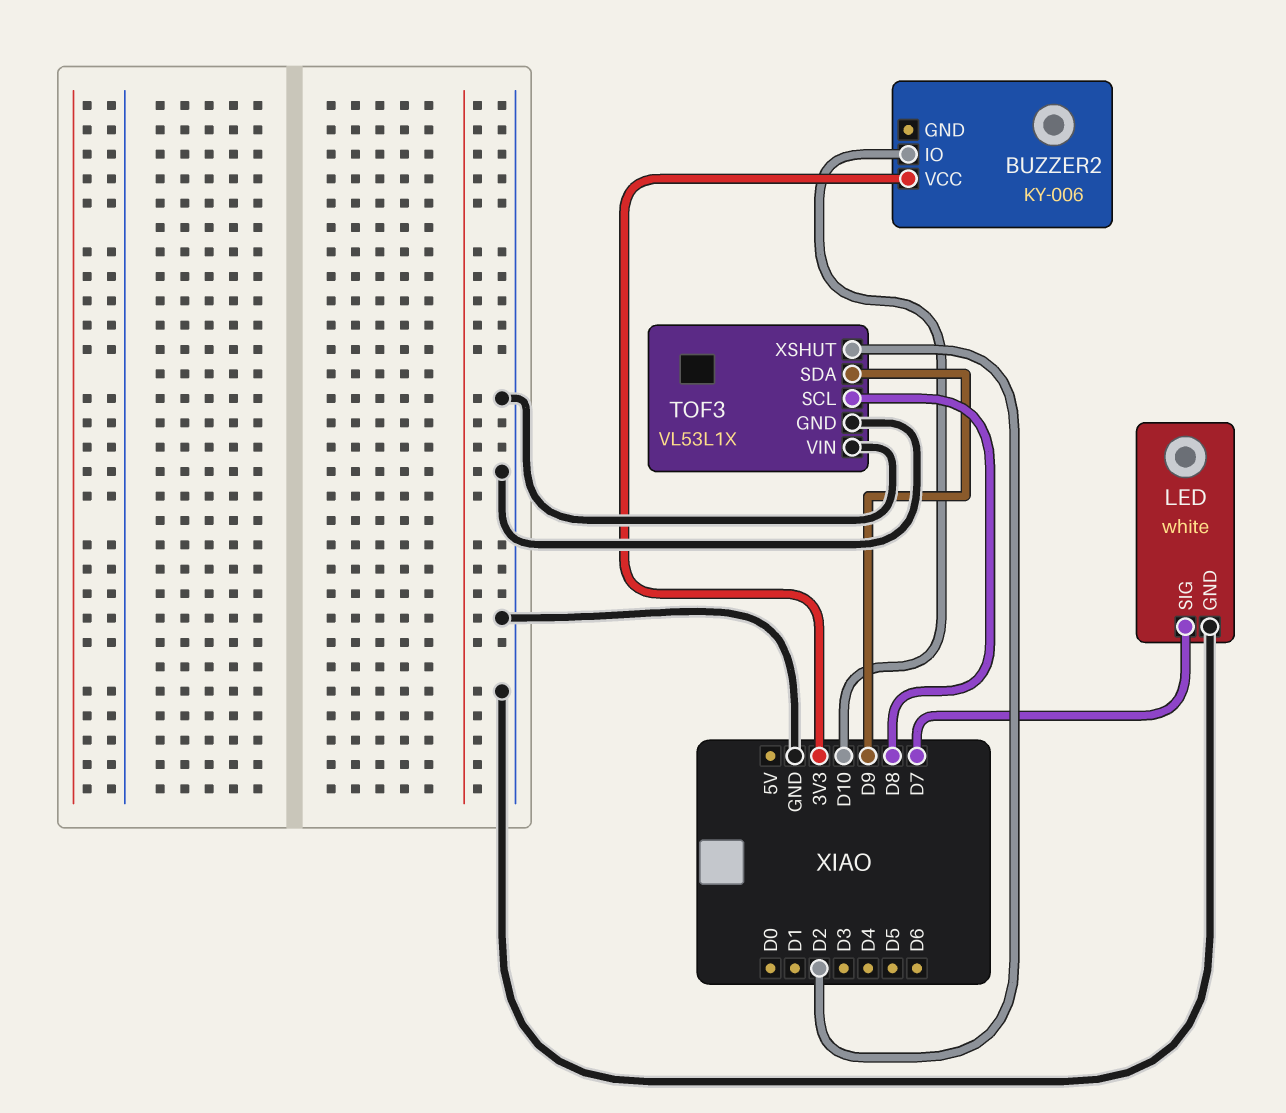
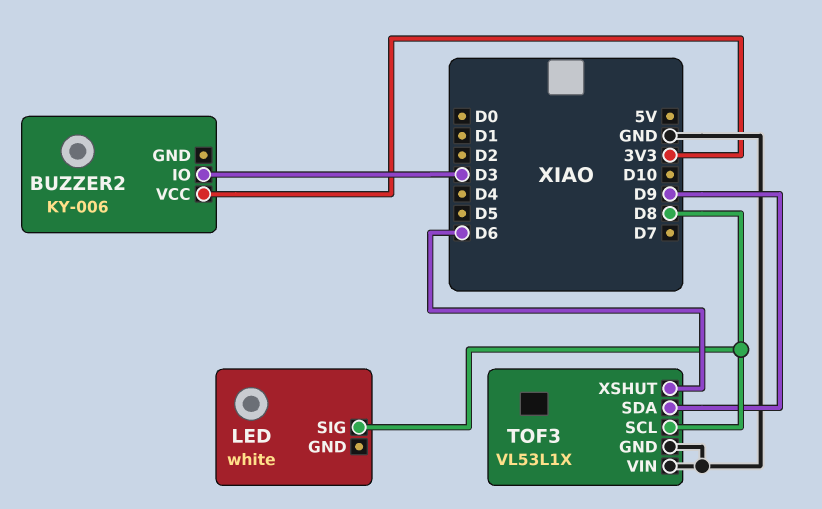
BUZZER2 pin IO: D10 -> D3
LED pin GND: GND -> none
LED pin SIG: D7 -> D8
TOF3 pin XSHUT: D2 -> D6

